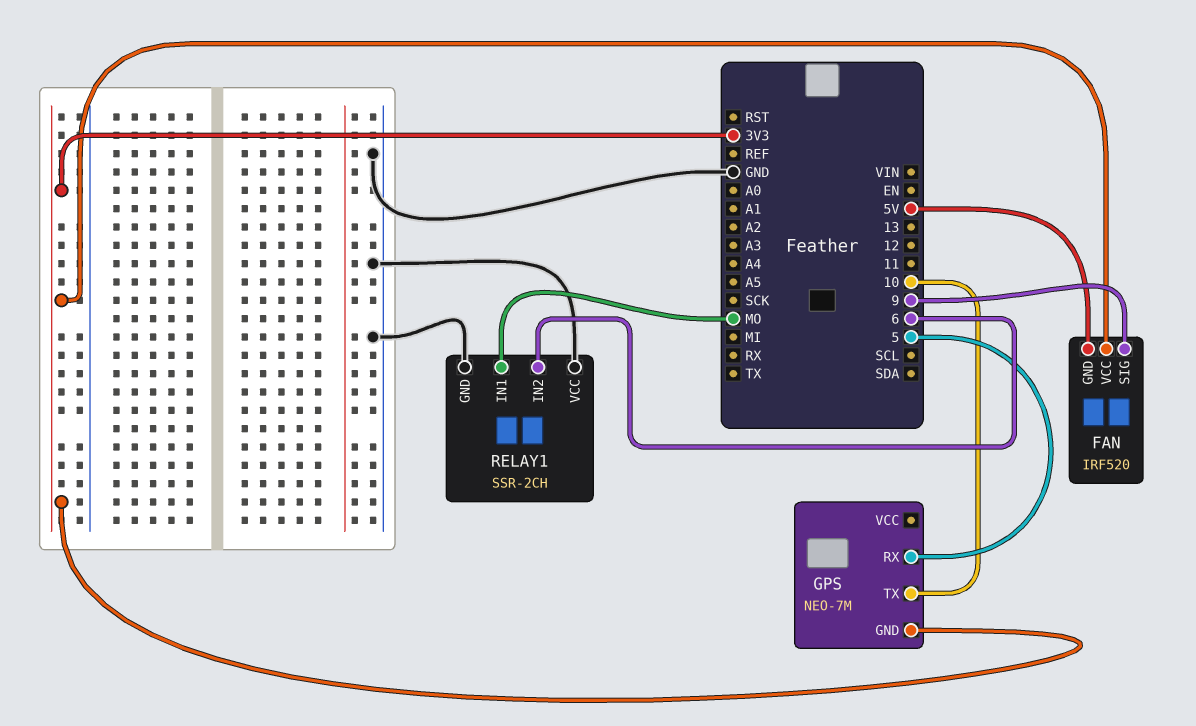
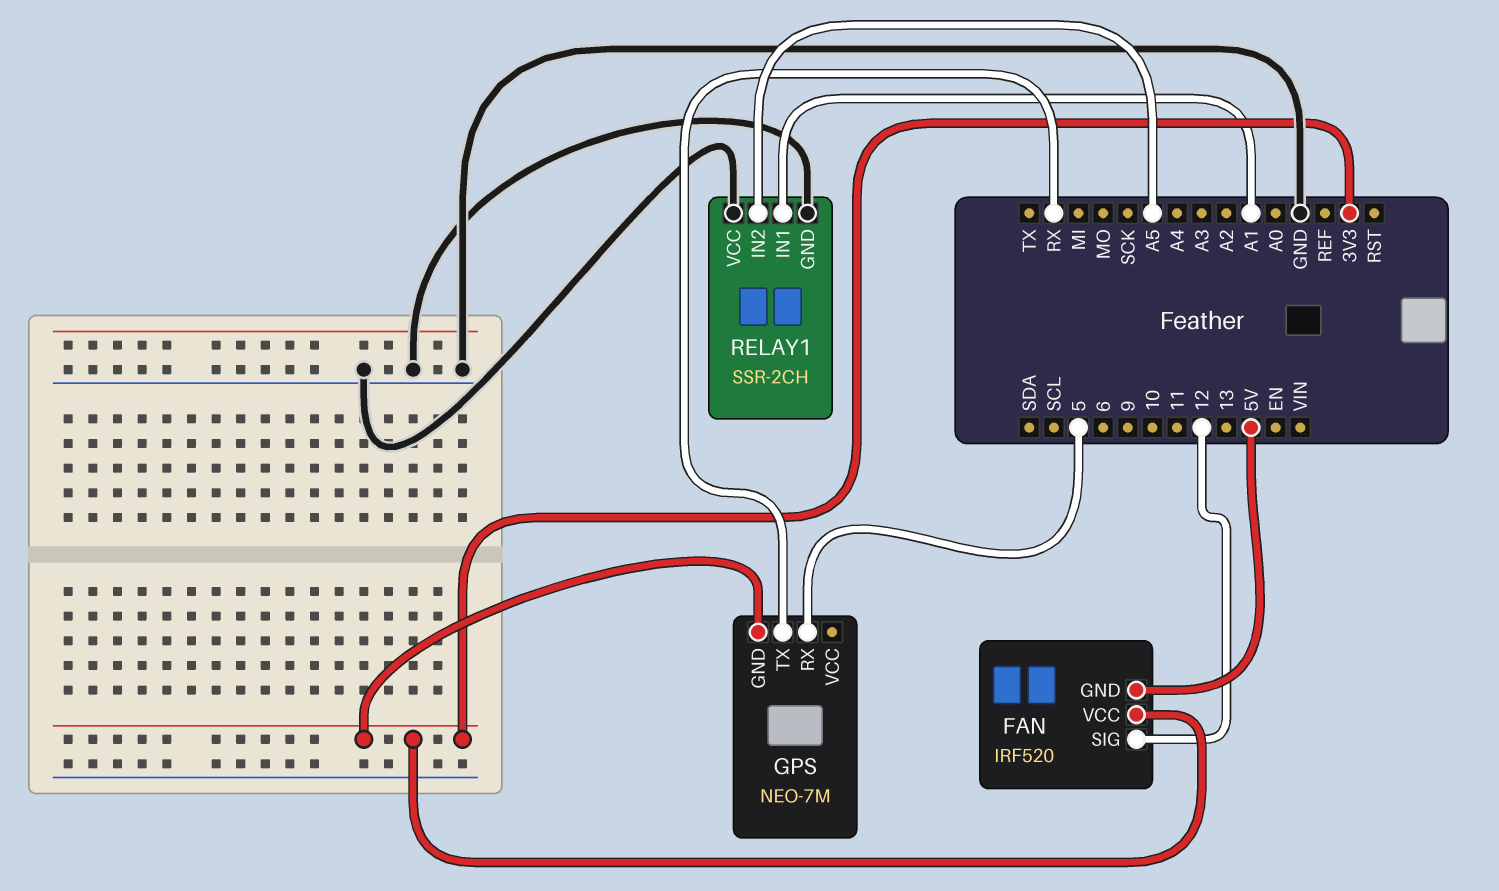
FAN pin SIG: 9 -> 12
GPS pin TX: 10 -> RX
RELAY1 pin IN1: MO -> A1
RELAY1 pin IN2: 6 -> A5

